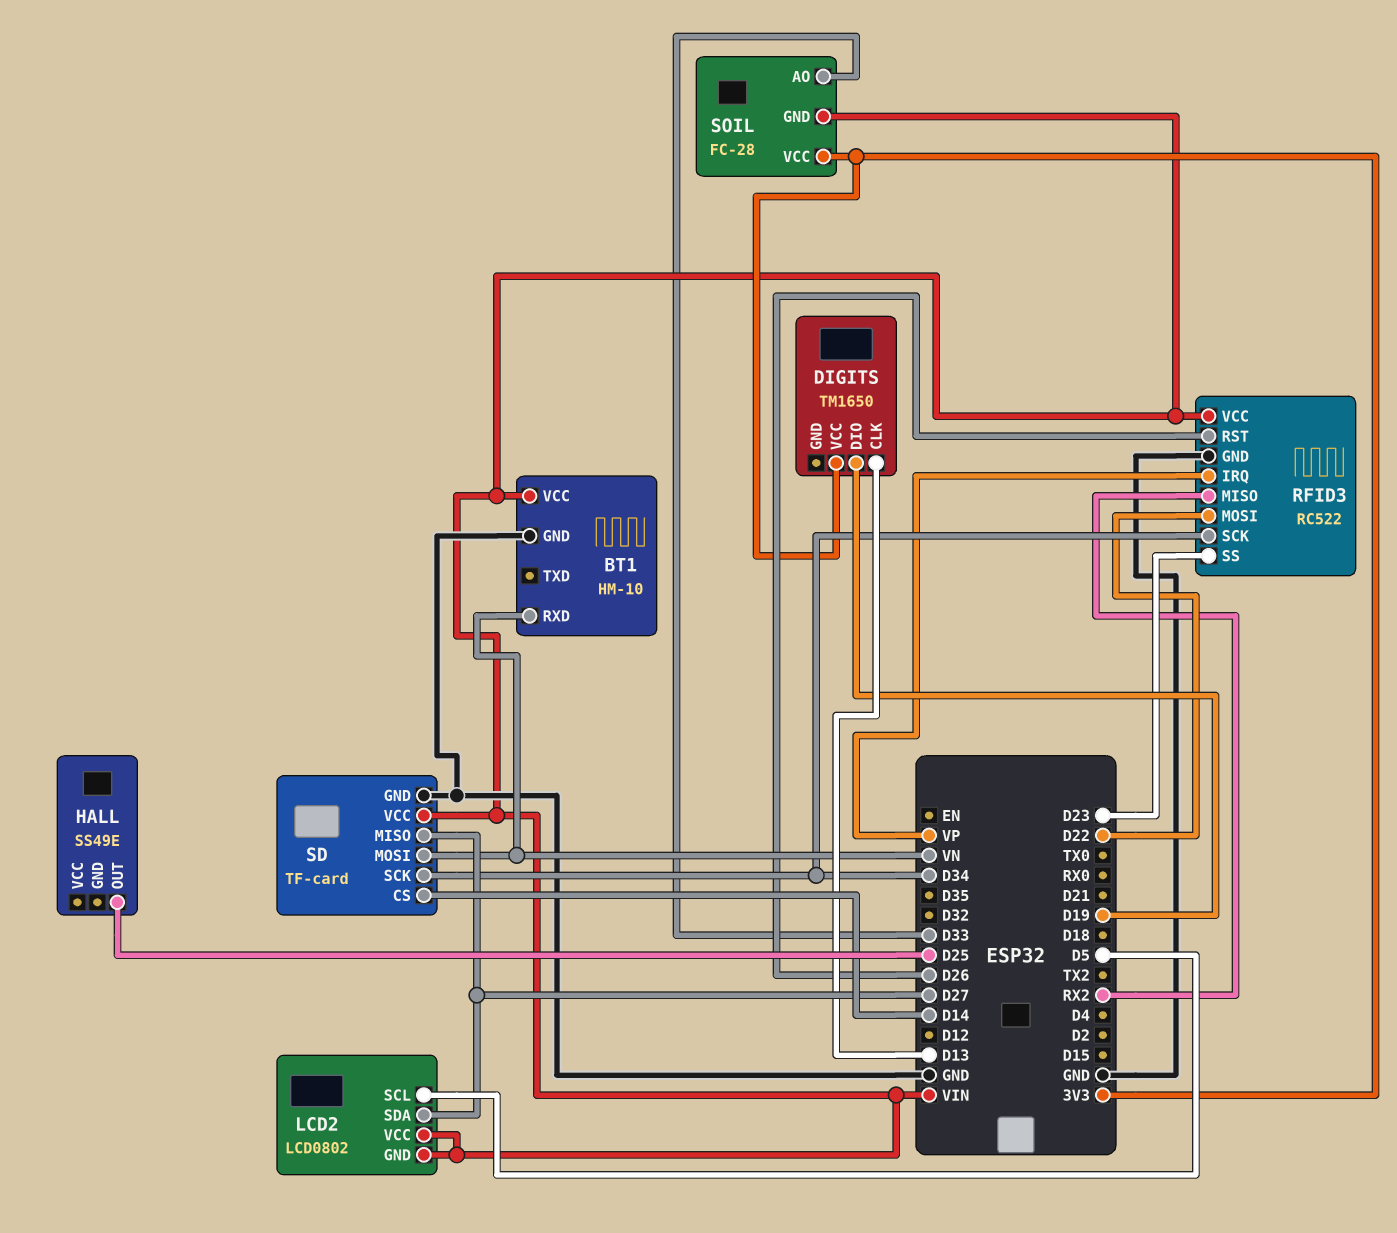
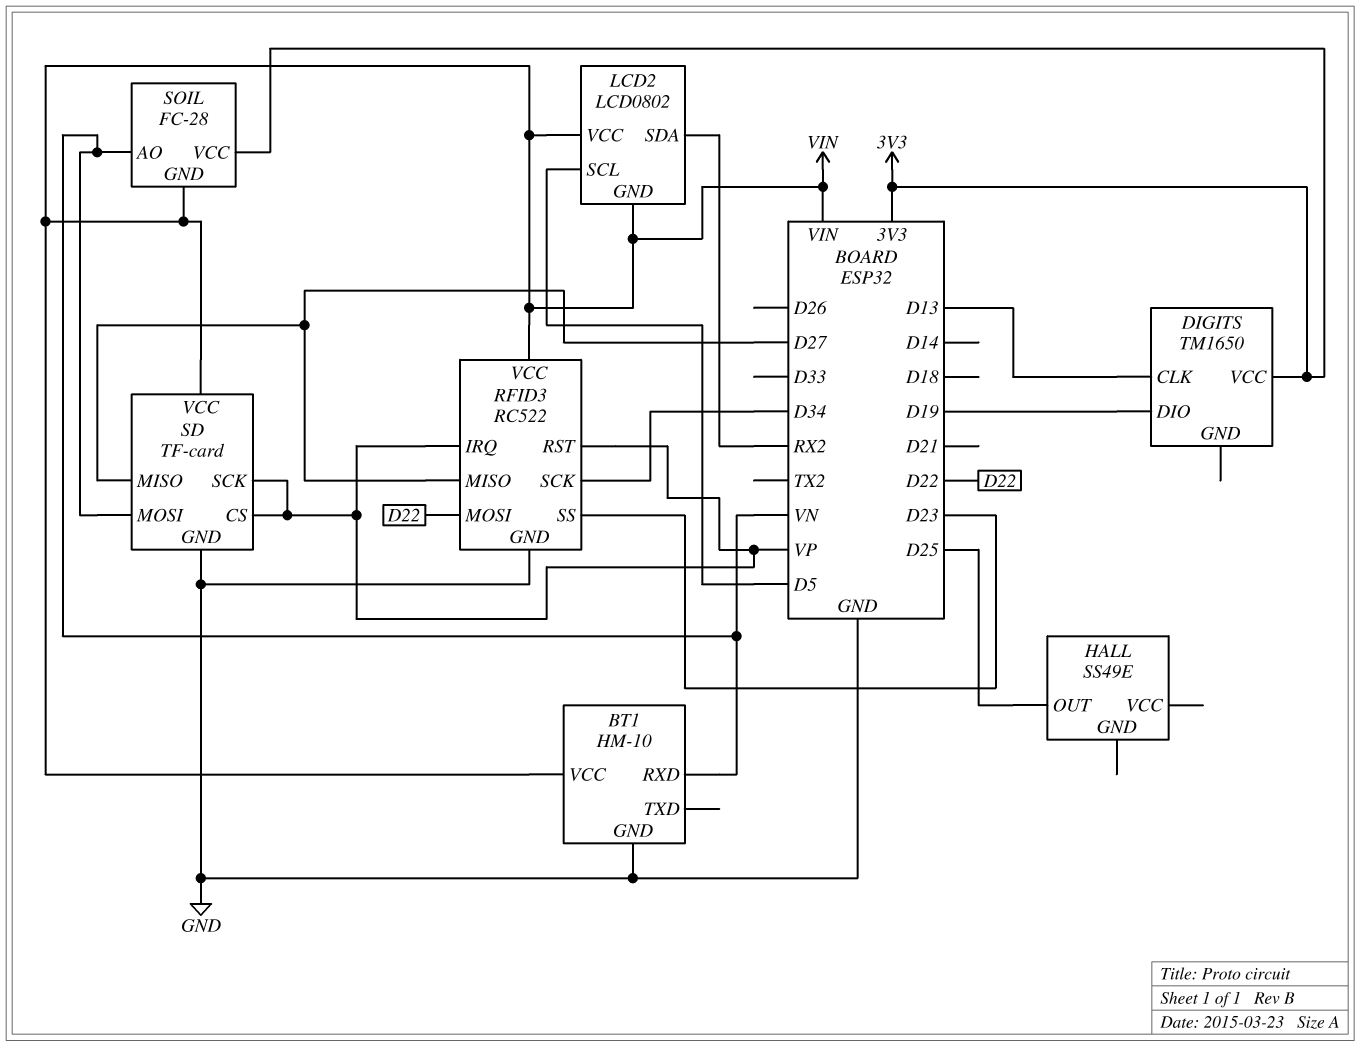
LCD2 pin SDA: D27 -> RX2
RFID3 pin MISO: RX2 -> D27
RFID3 pin RST: D26 -> VP
SD pin CS: D14 -> VP
SD pin SCK: D34 -> VP
SOIL pin AO: D33 -> VN

